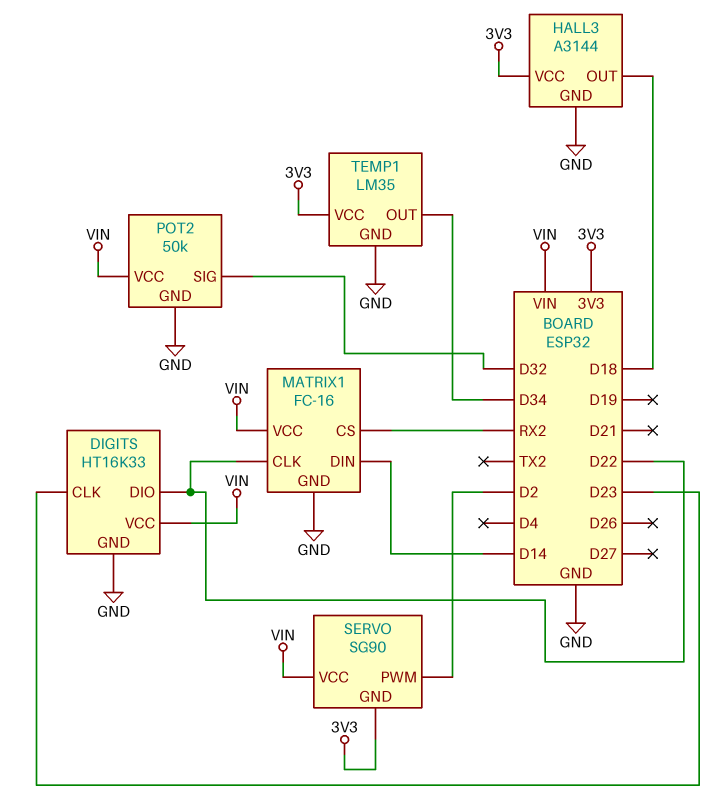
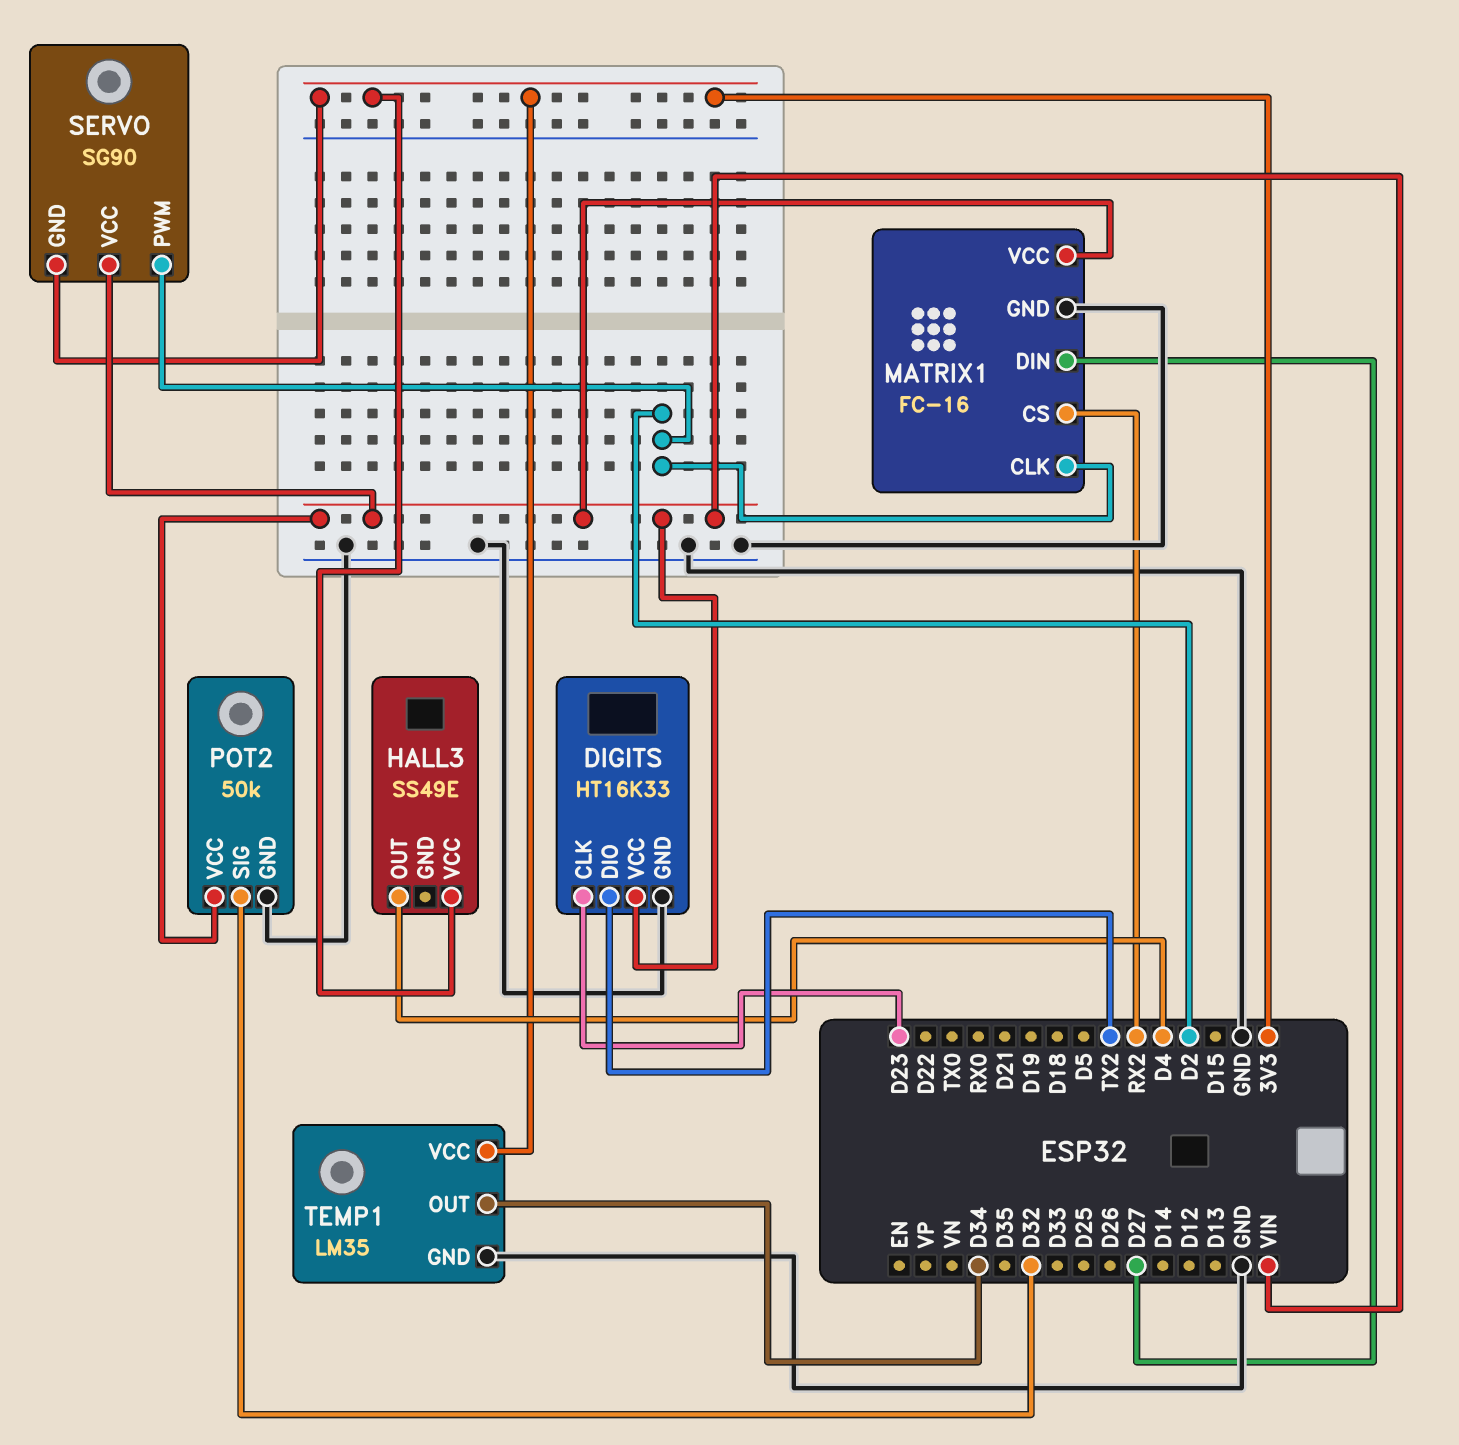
DIGITS pin DIO: D22 -> TX2
HALL3: A3144 -> SS49E
HALL3 pin GND: GND -> none
HALL3 pin OUT: D18 -> D4
MATRIX1 pin CLK: D22 -> D2
MATRIX1 pin DIN: D14 -> D27

